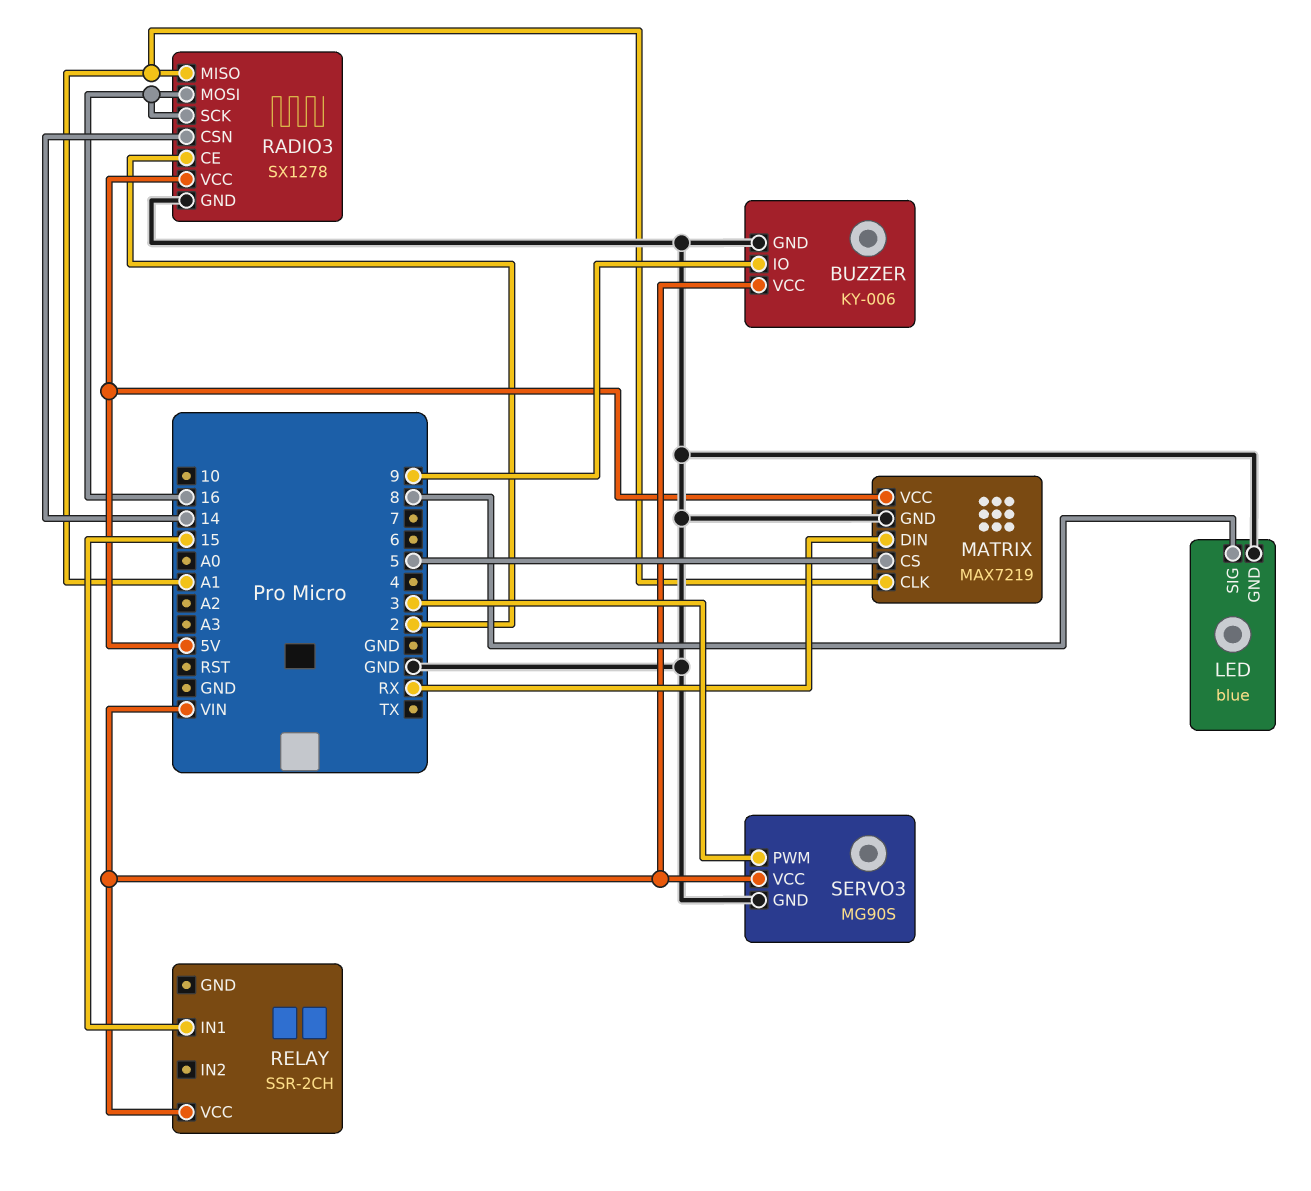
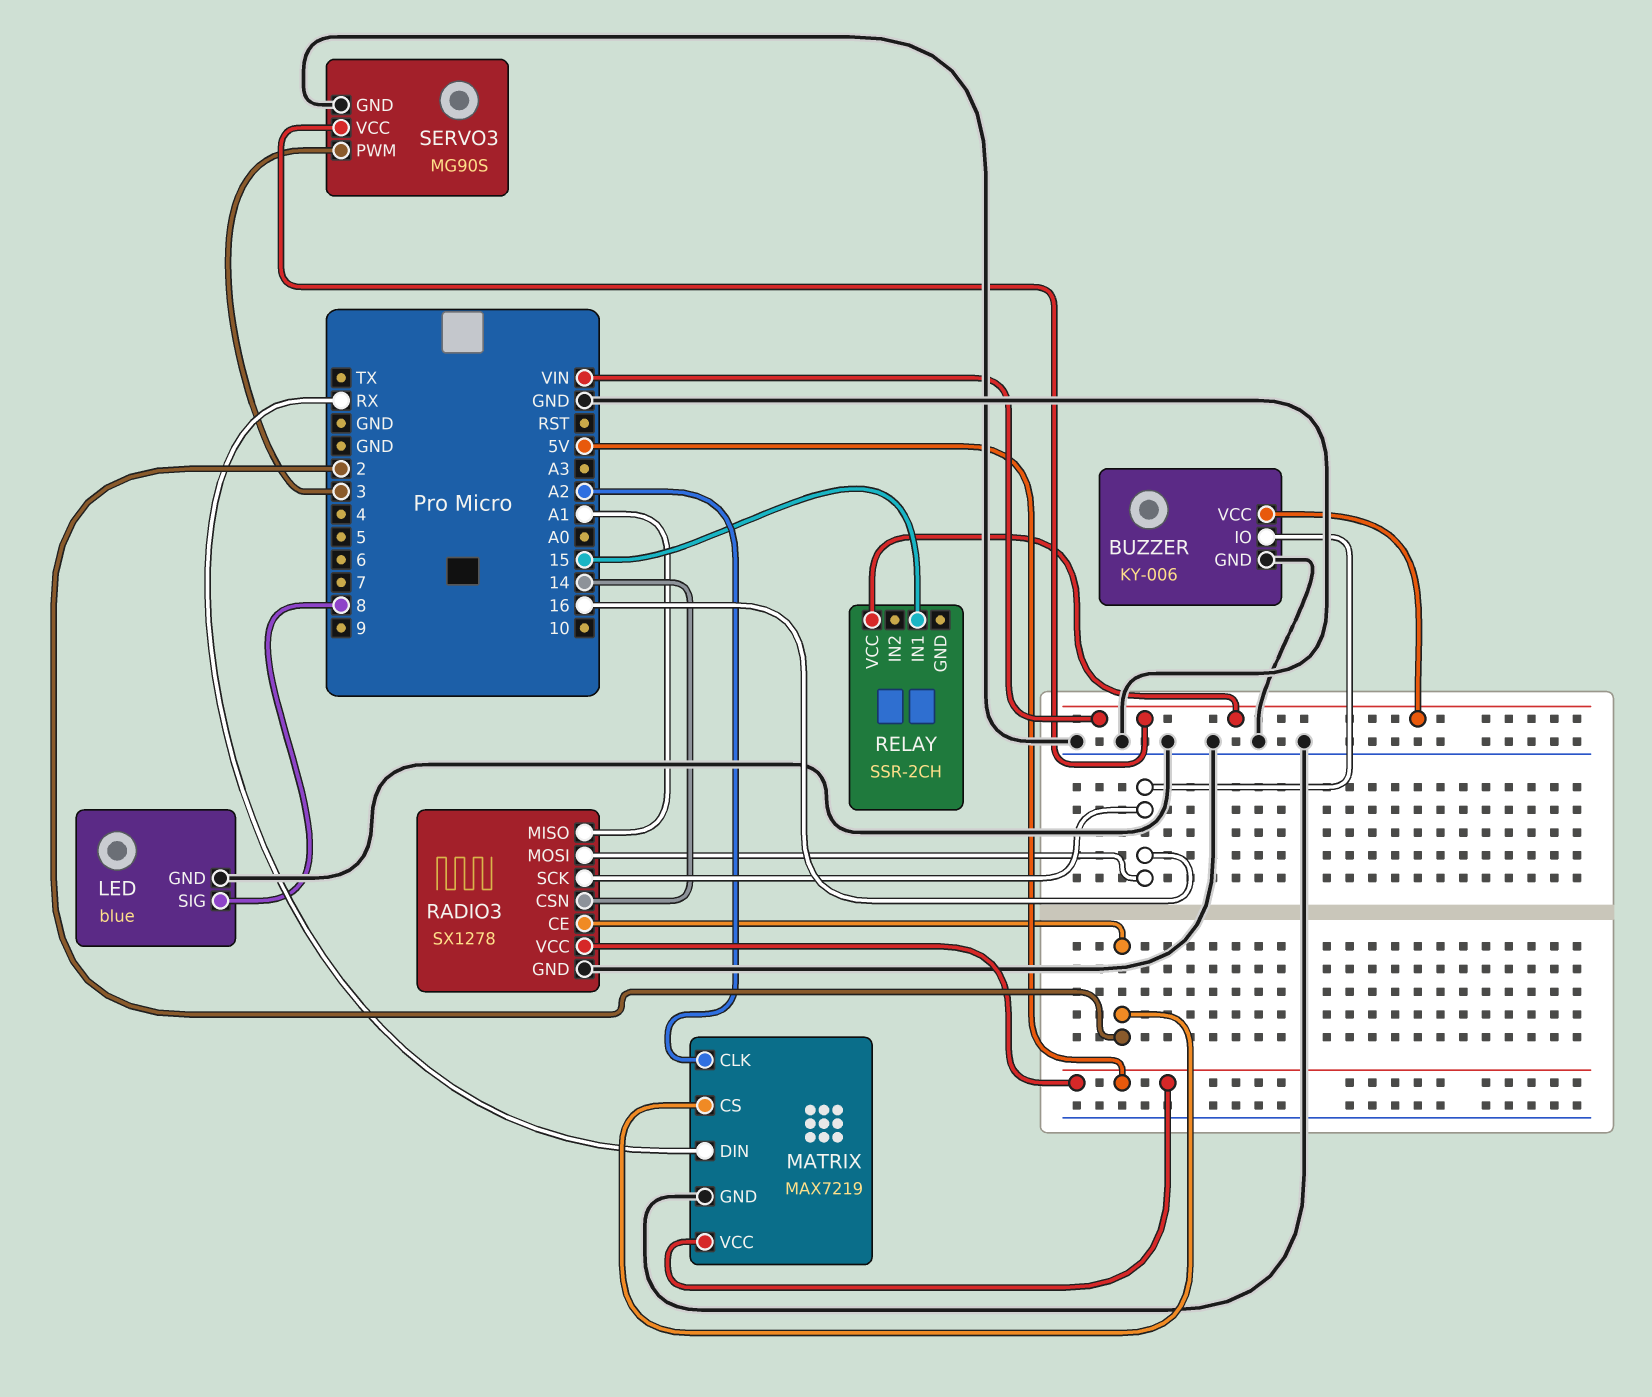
BUZZER pin IO: 9 -> 16
MATRIX pin CLK: A1 -> A2
MATRIX pin CS: 5 -> 2

